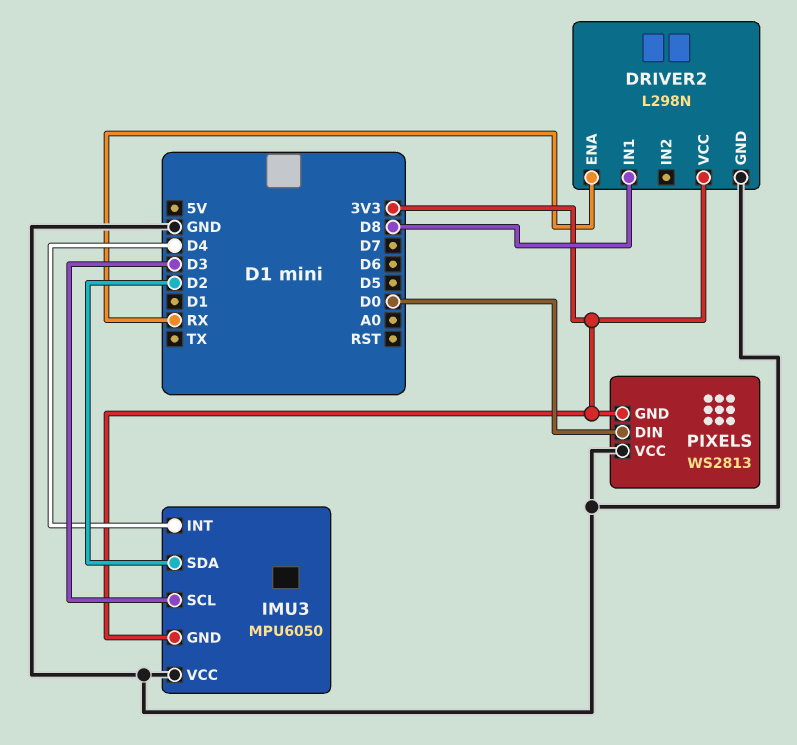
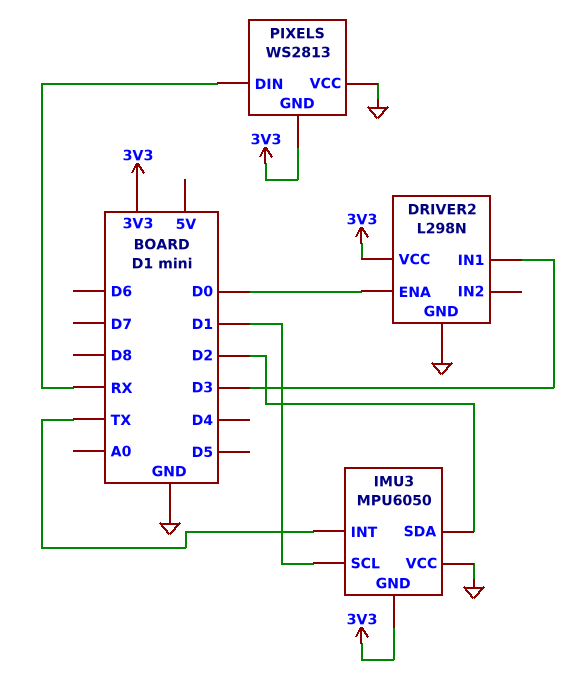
DRIVER2 pin ENA: RX -> D0
DRIVER2 pin IN1: D8 -> D3
IMU3 pin INT: D4 -> TX
IMU3 pin SCL: D3 -> D1
PIXELS pin DIN: D0 -> RX

